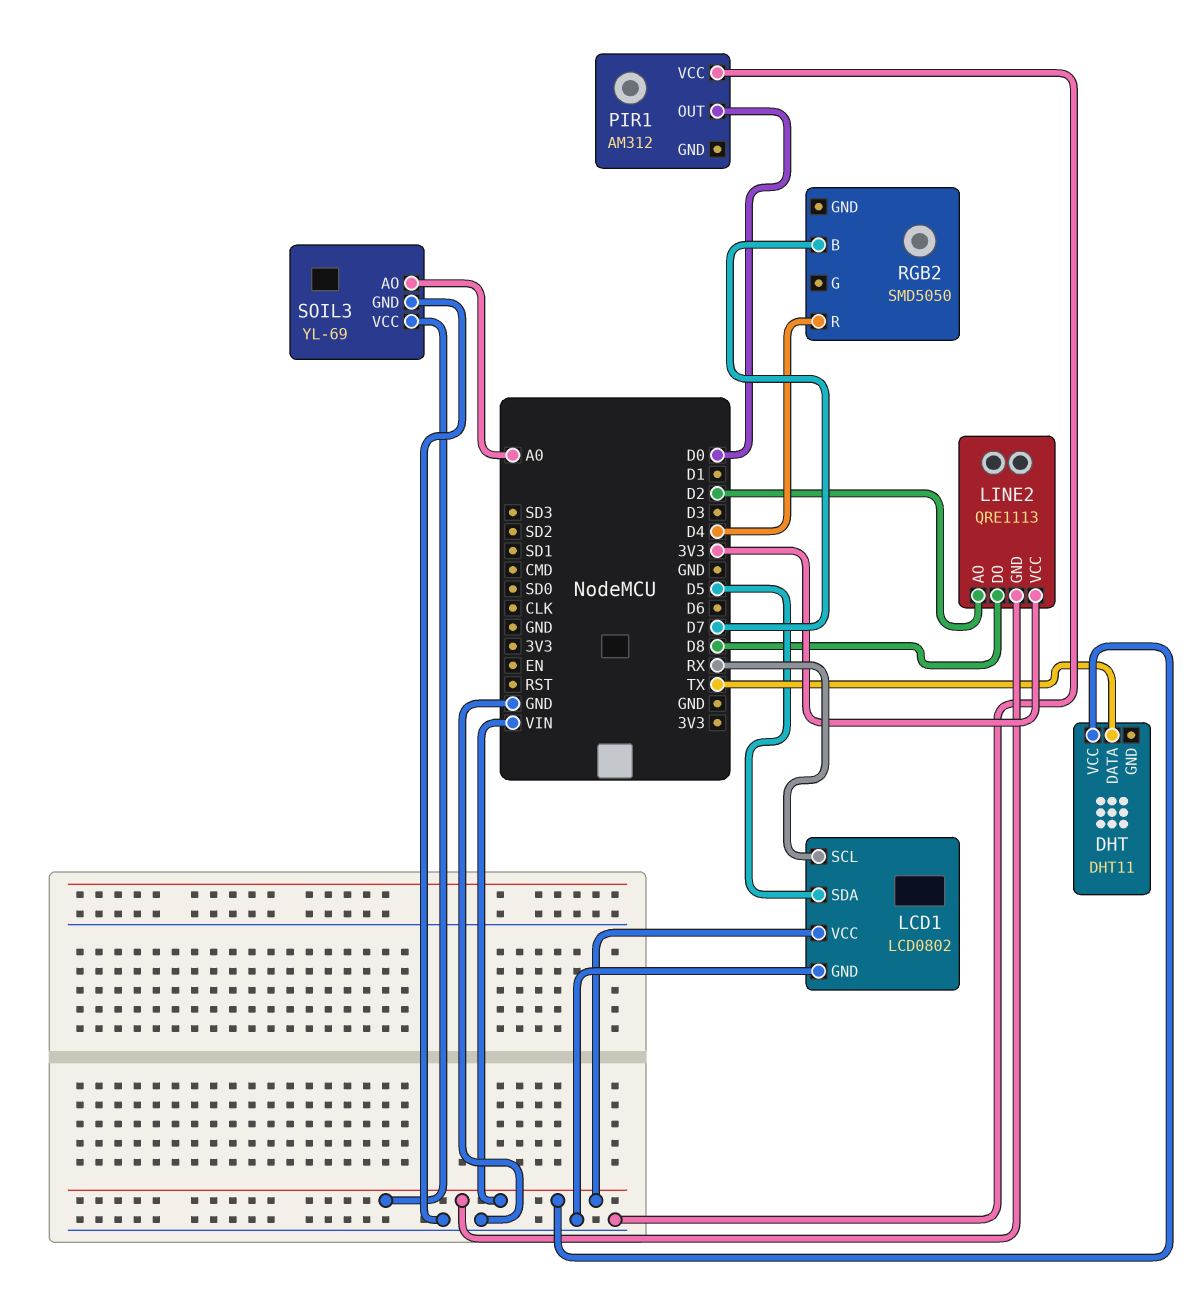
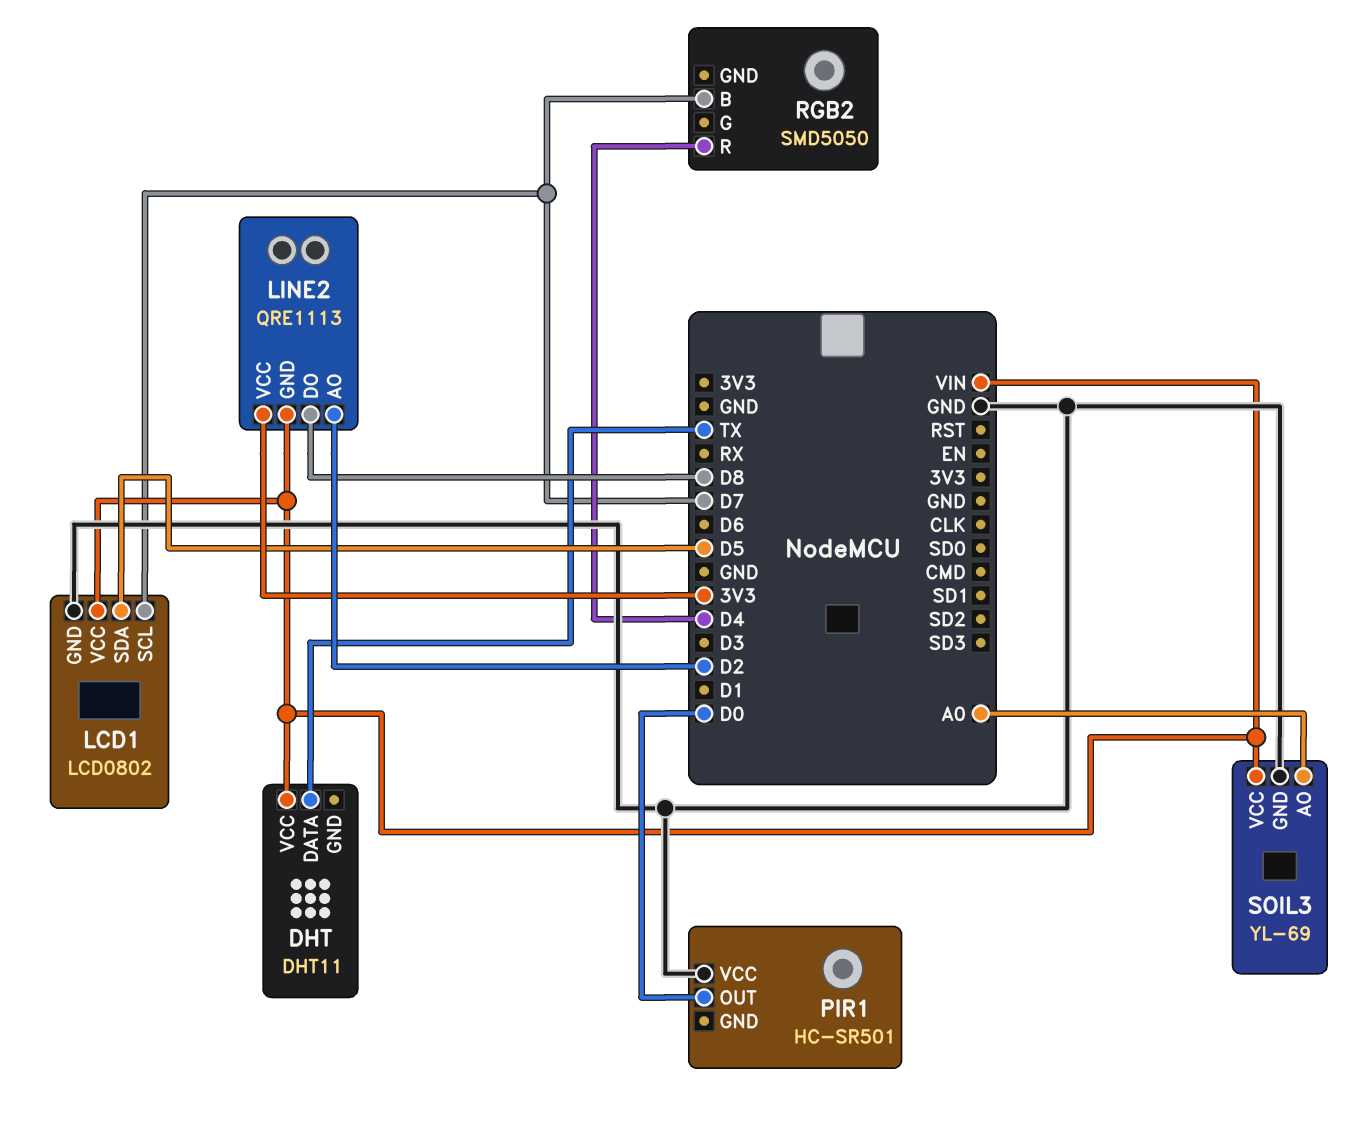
LCD1 pin SCL: RX -> D7
PIR1: AM312 -> HC-SR501

